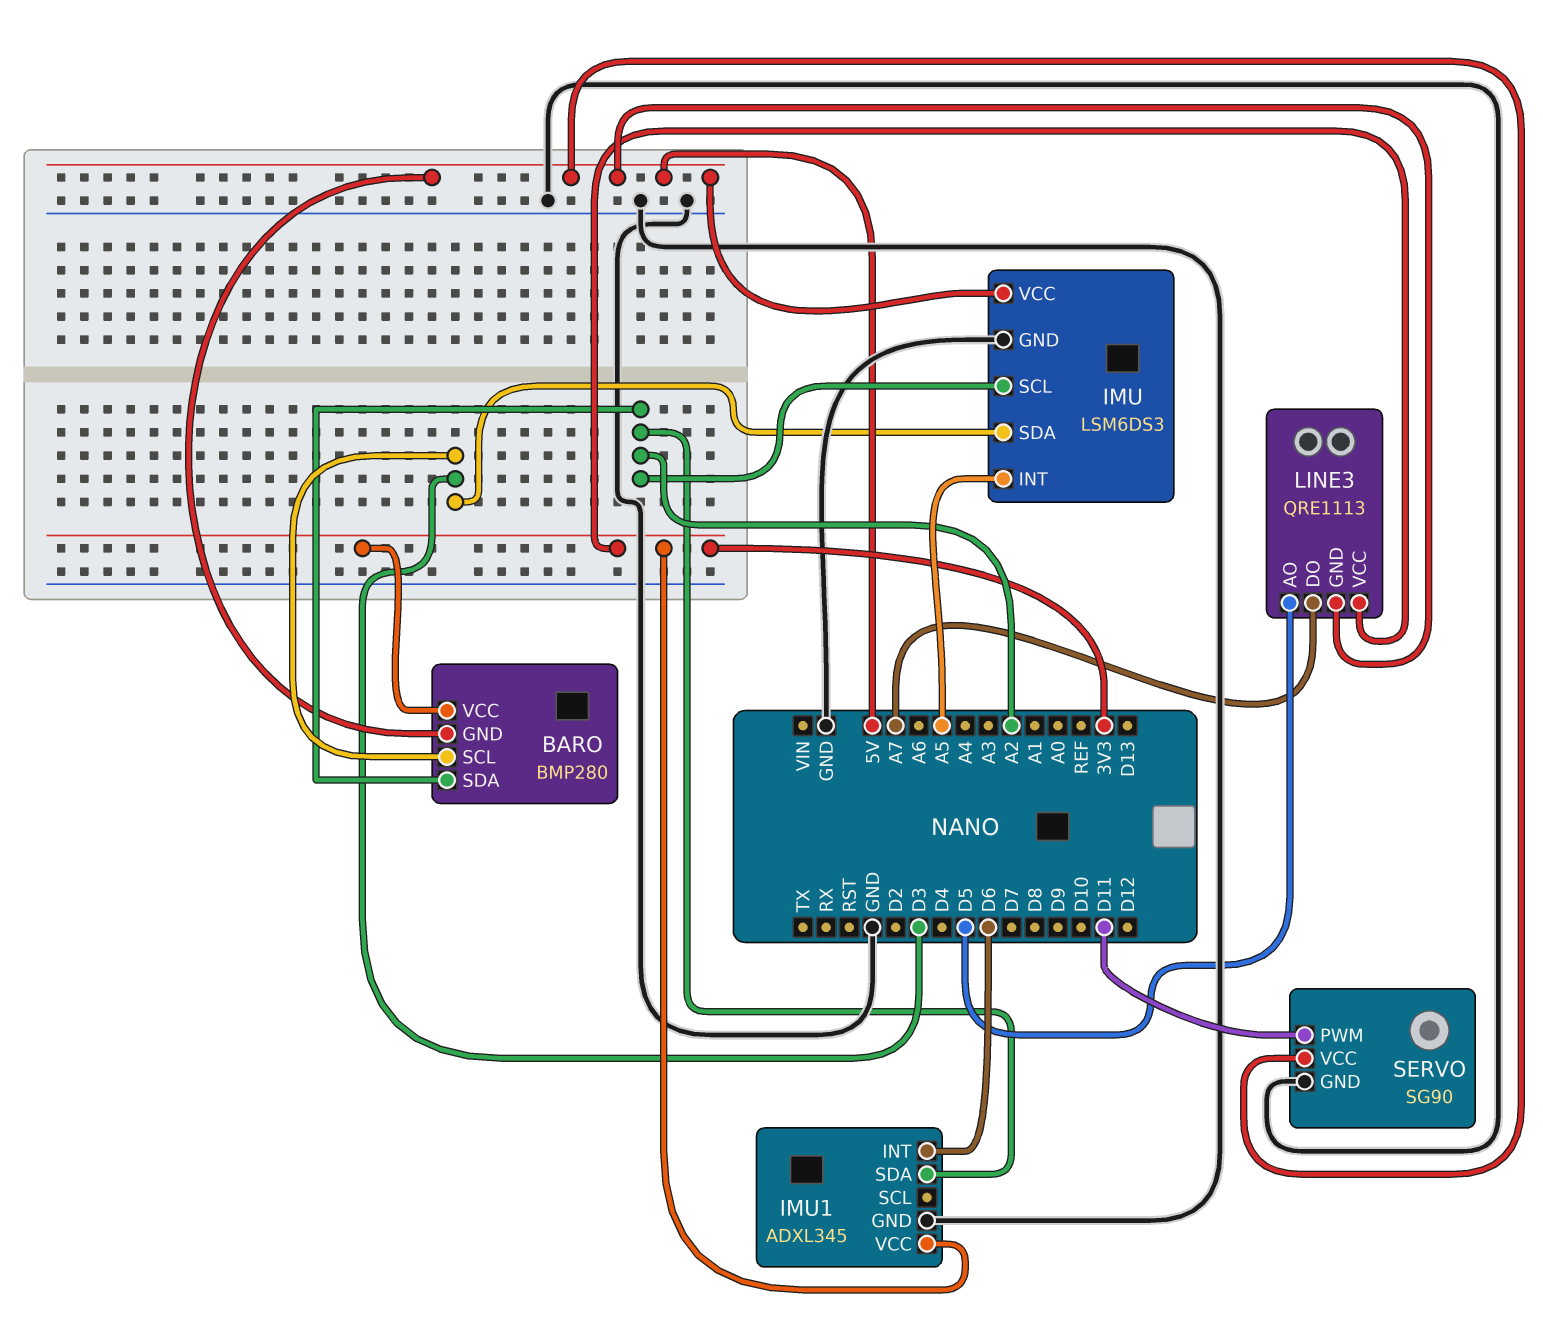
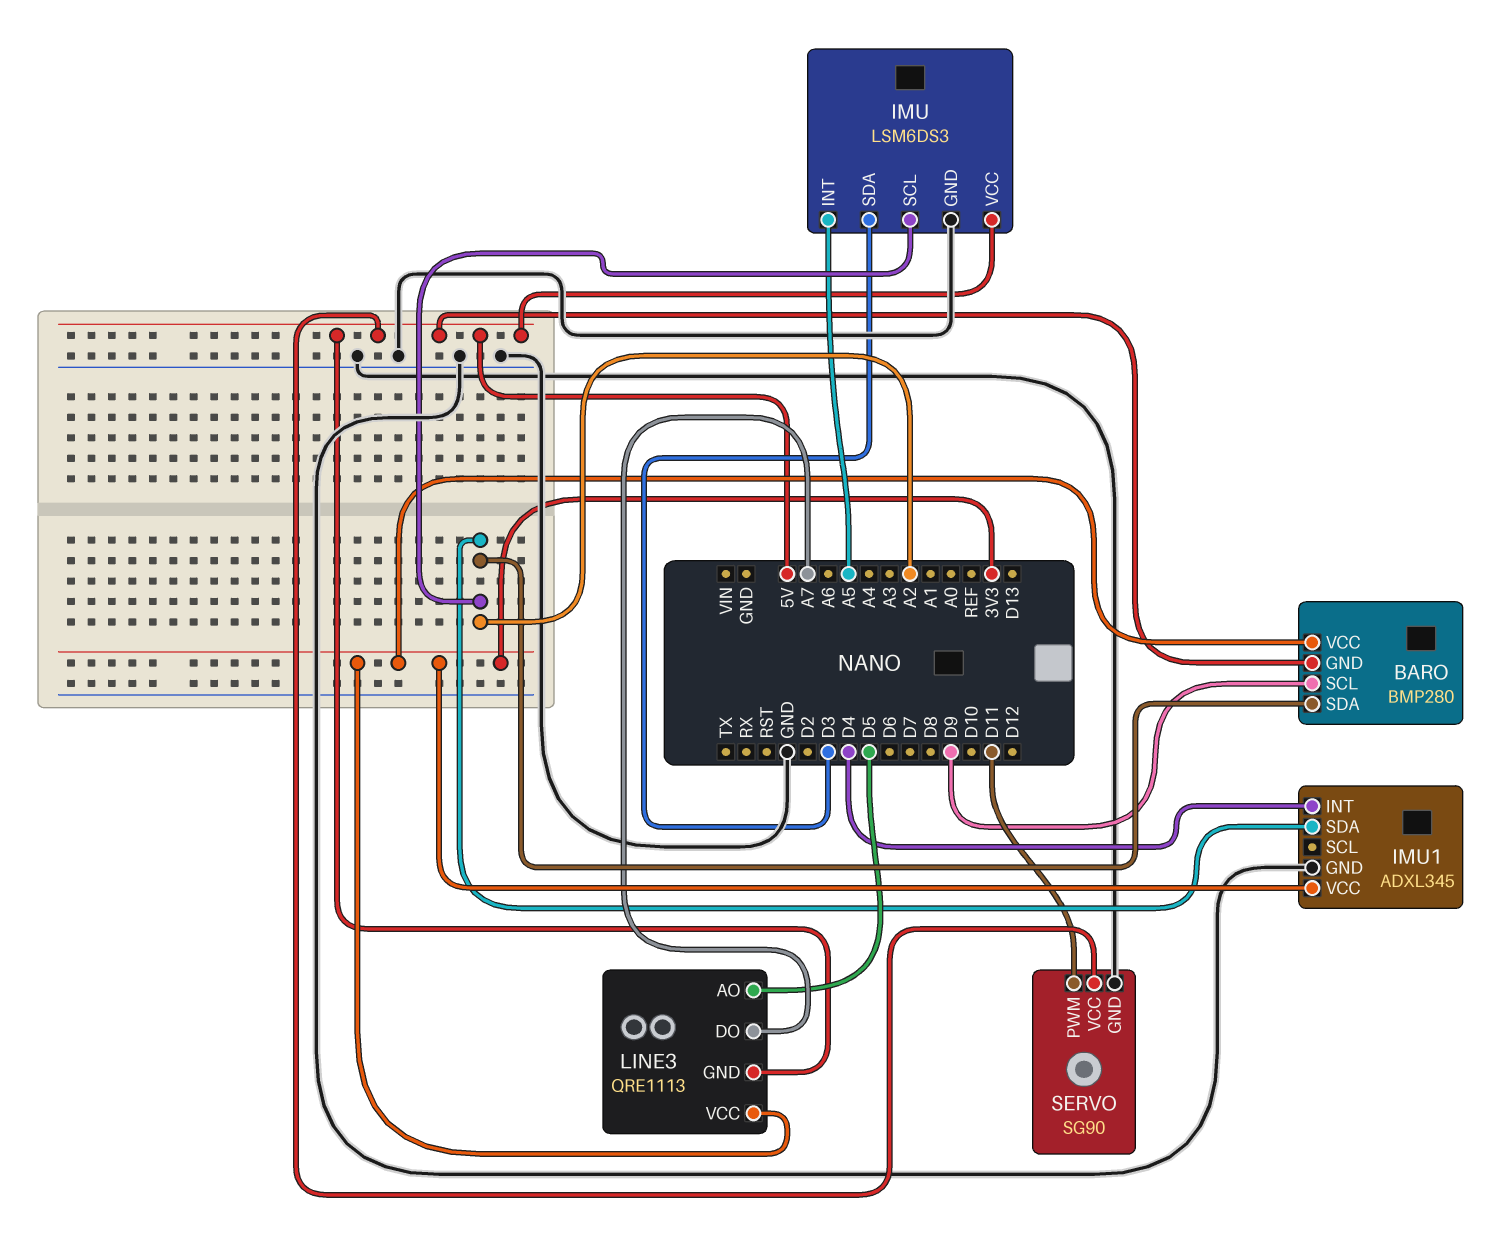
BARO pin SCL: D3 -> D9
IMU1 pin INT: D6 -> D4

